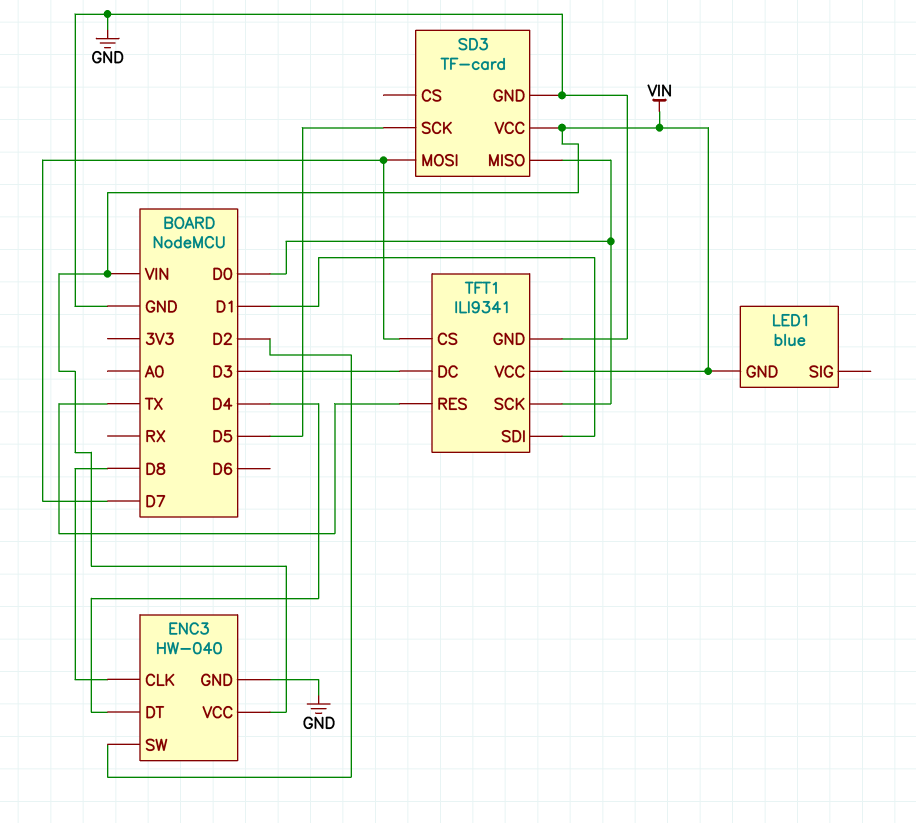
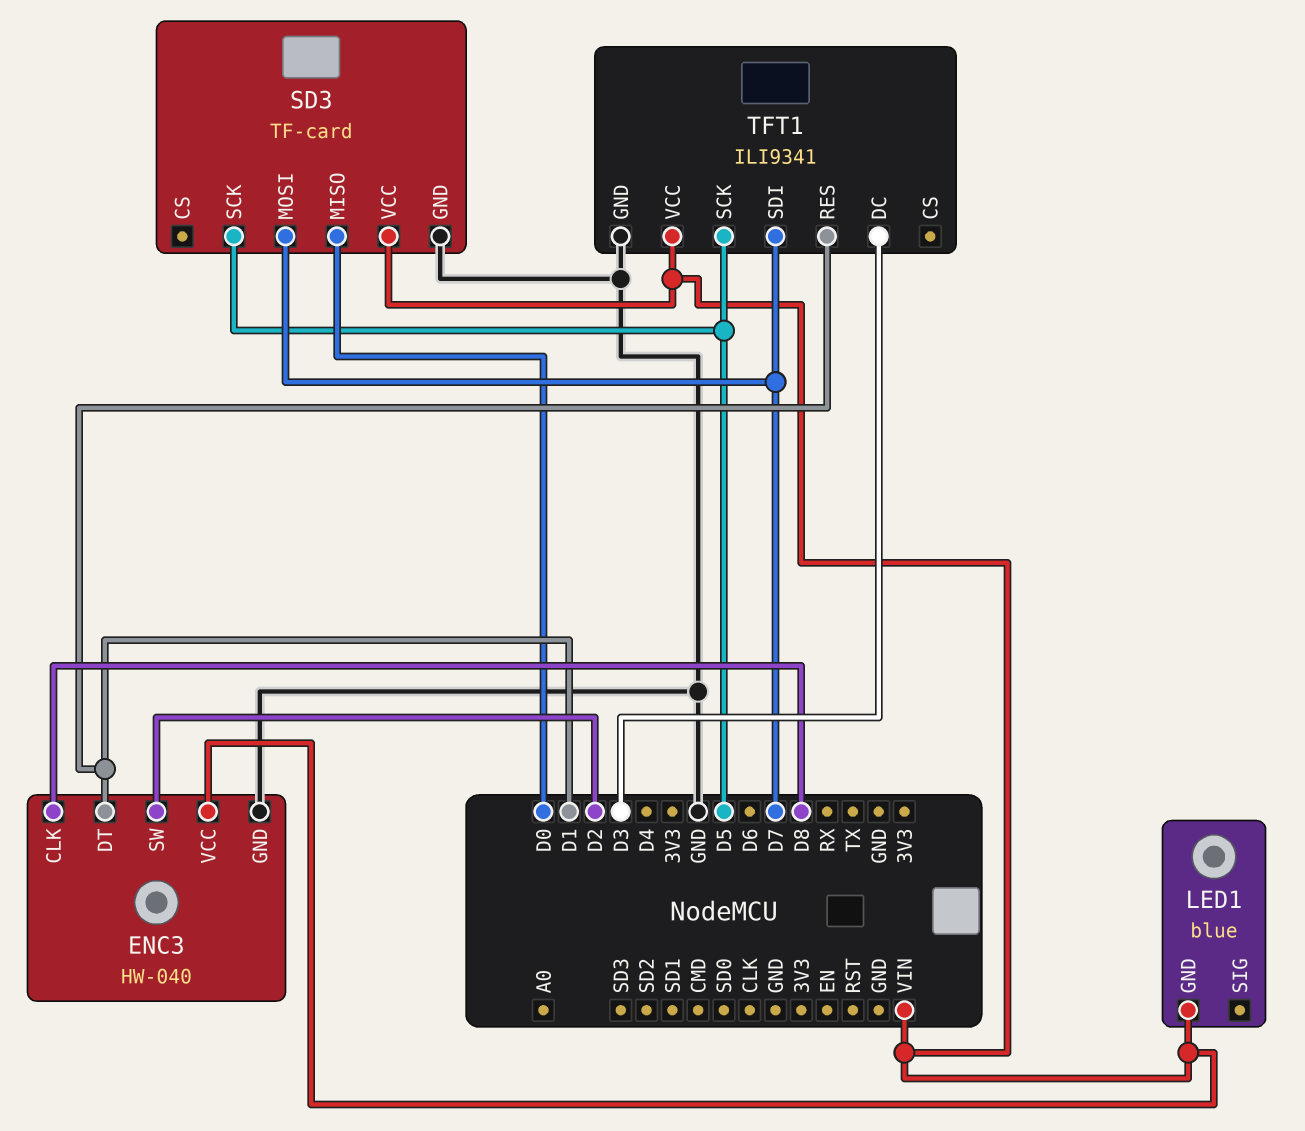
ENC3 pin DT: D4 -> D1
TFT1 pin CS: D7 -> none
TFT1 pin RES: TX -> D1
TFT1 pin SCK: D0 -> D5
TFT1 pin SDI: D1 -> D7

